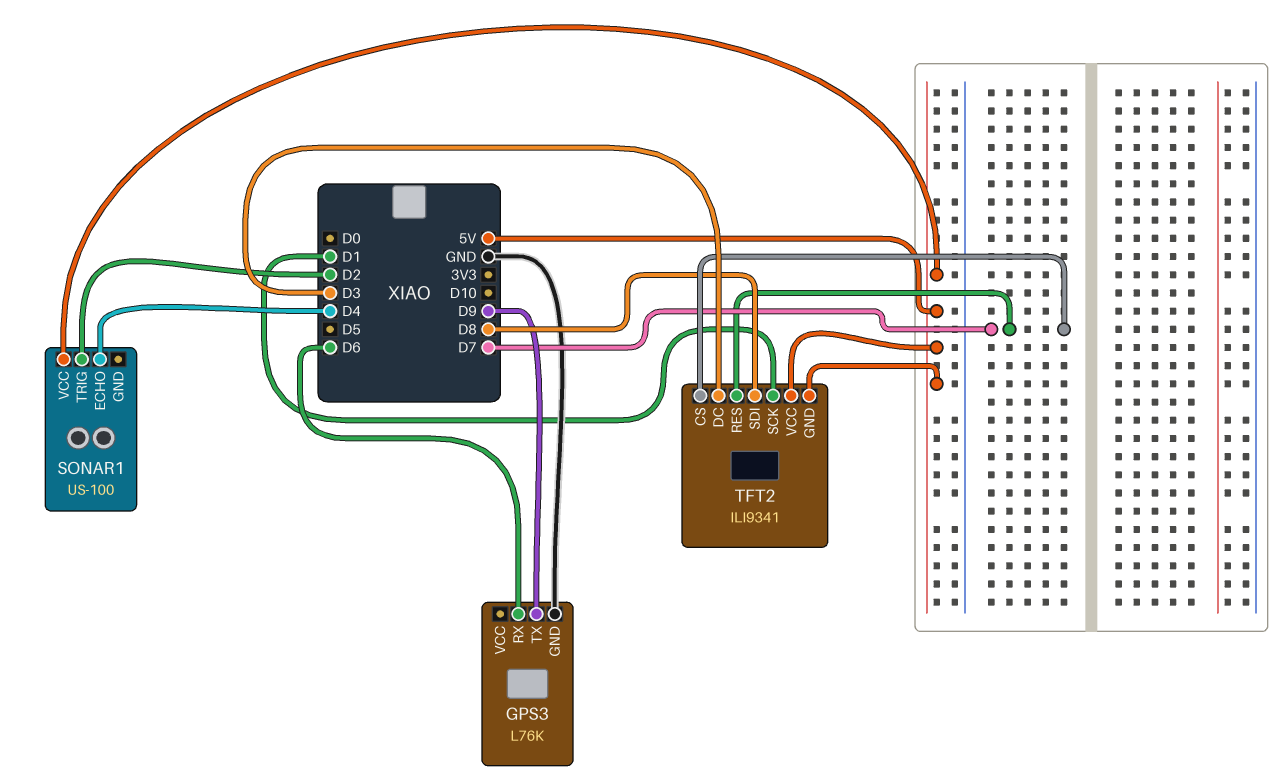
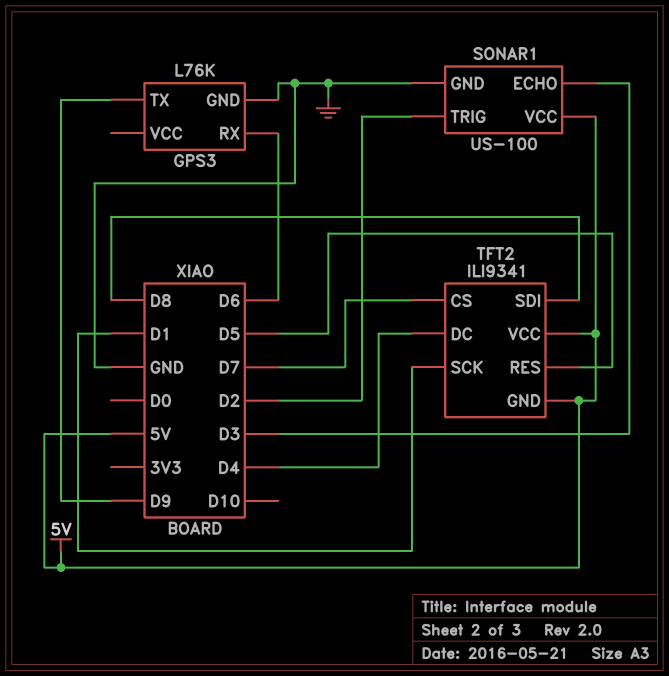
SONAR1 pin ECHO: D4 -> D3
SONAR1 pin GND: none -> GND
TFT2 pin DC: D3 -> D4
TFT2 pin RES: D7 -> D5

